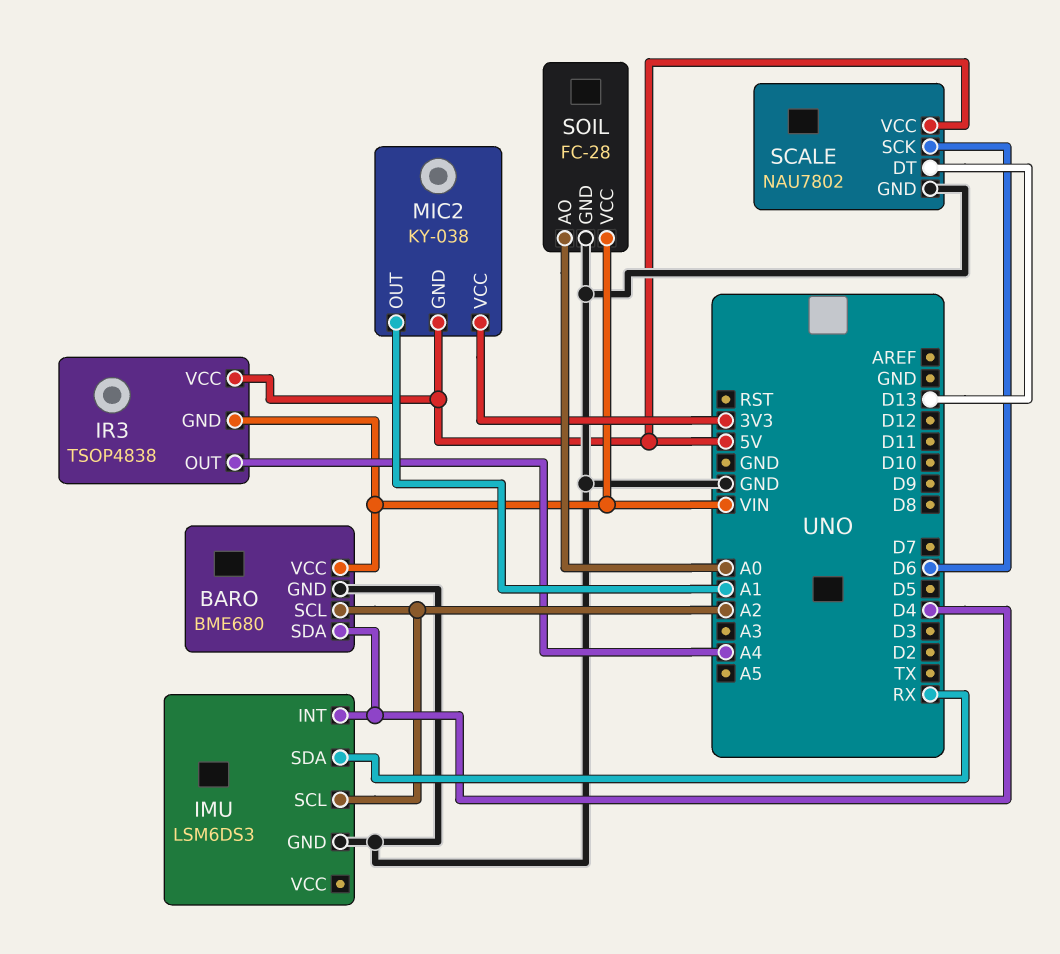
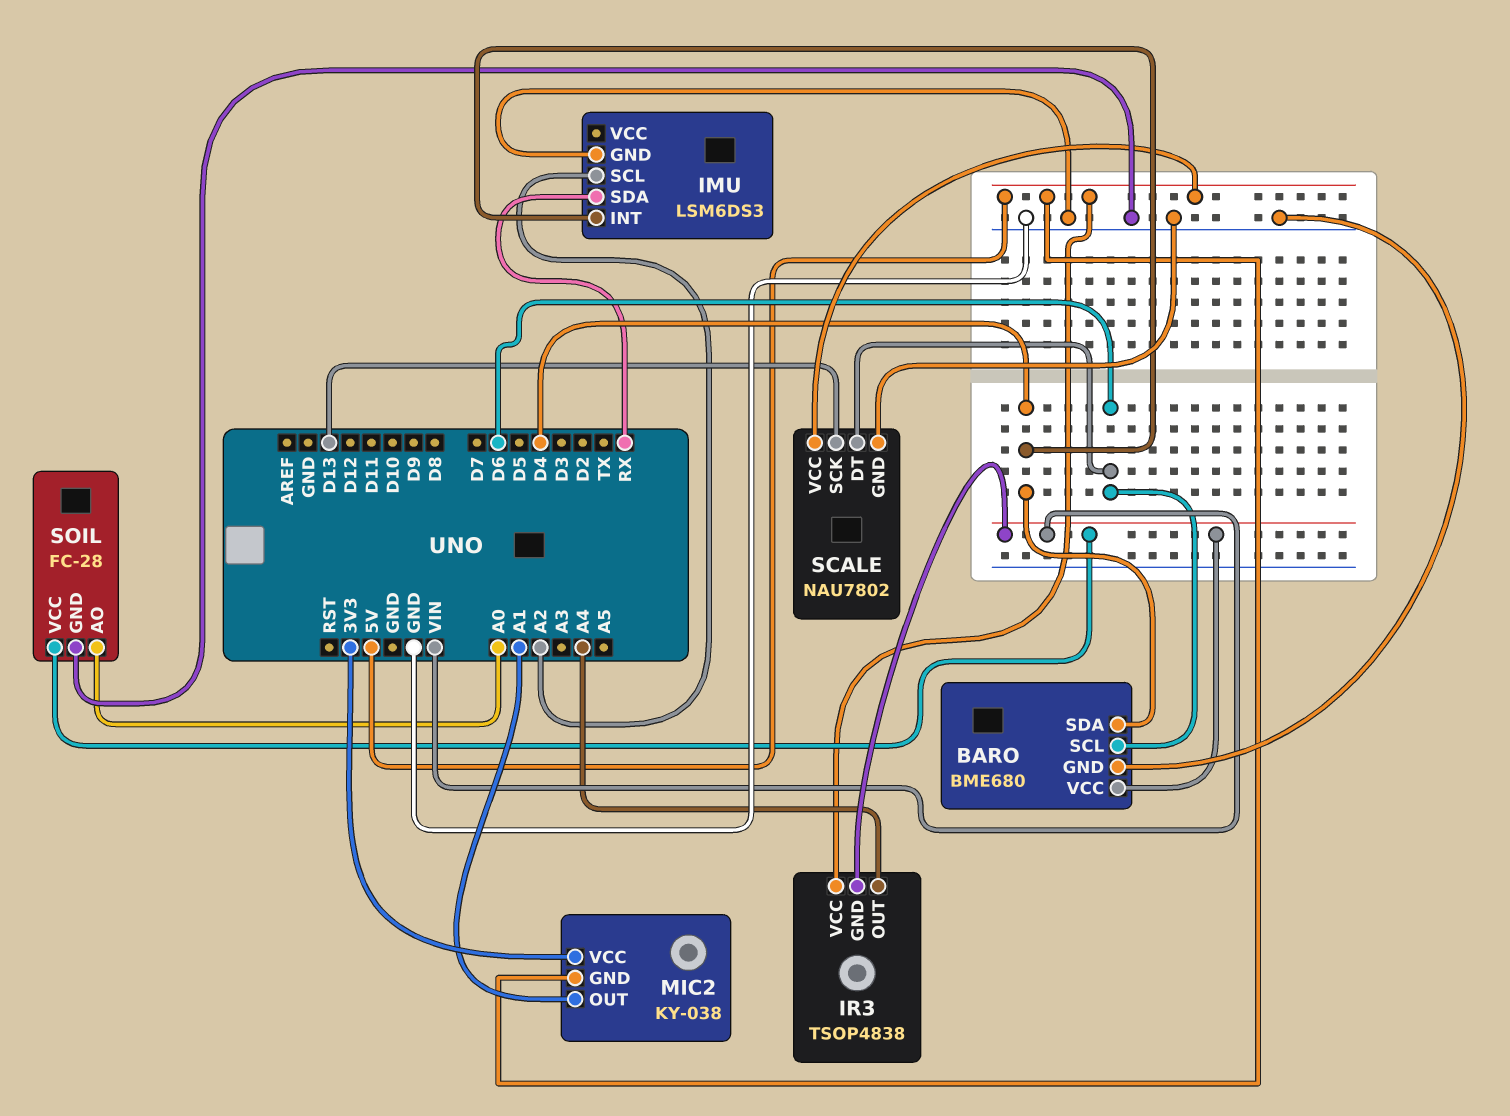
BARO pin SCL: A2 -> D6
SCALE pin DT: D13 -> D6
SCALE pin SCK: D6 -> D13

